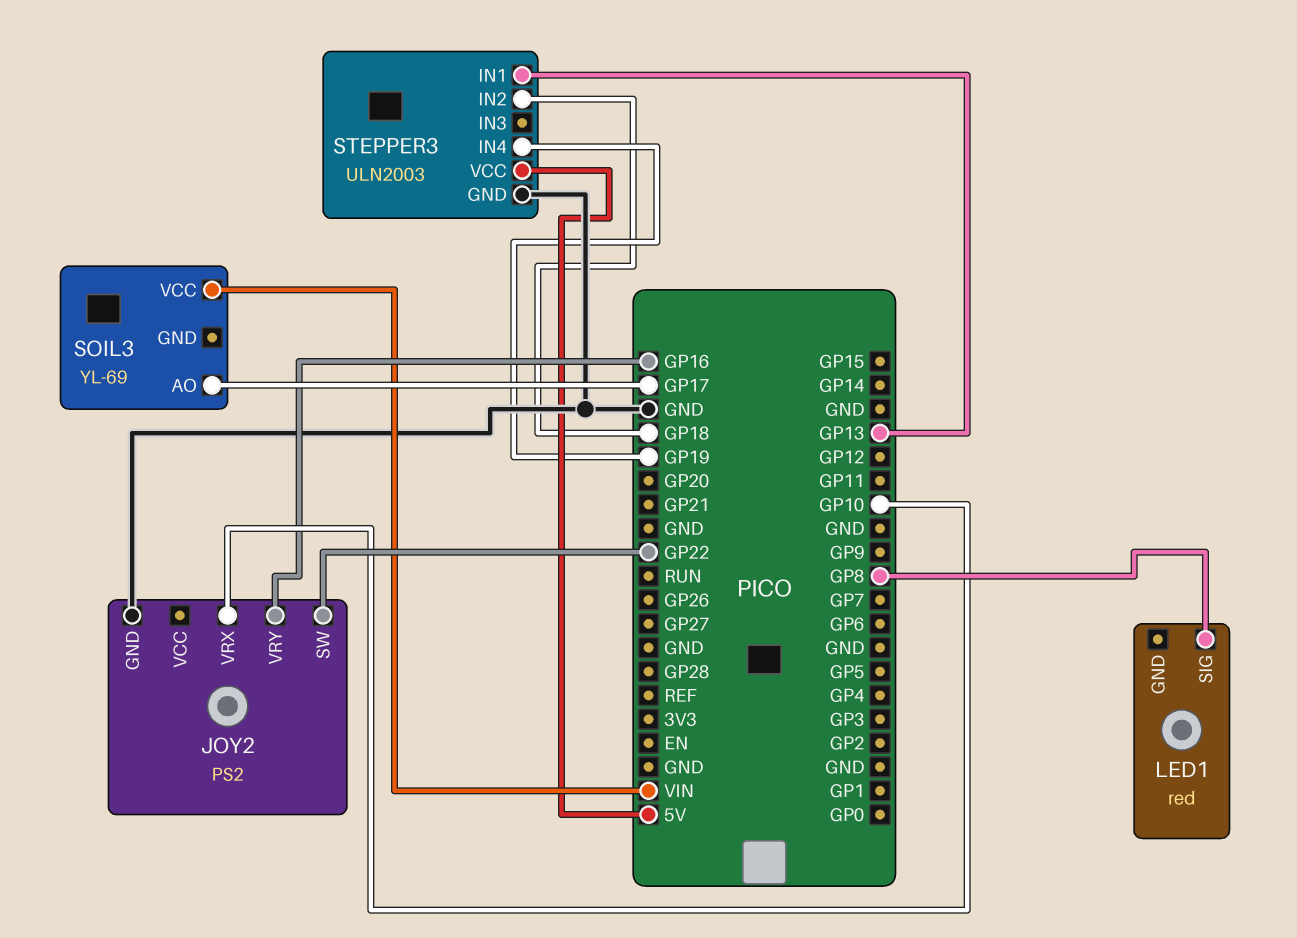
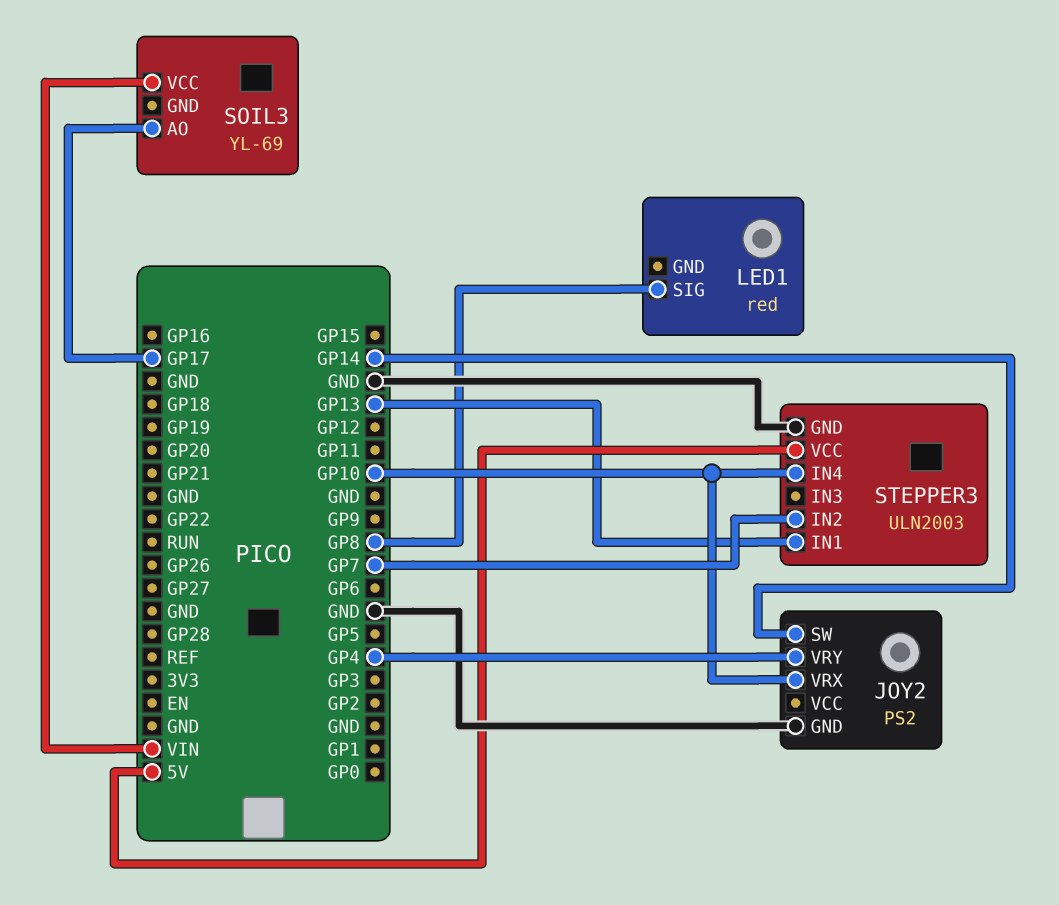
JOY2 pin SW: GP22 -> GP14
JOY2 pin VRY: GP16 -> GP4
STEPPER3 pin IN2: GP18 -> GP7
STEPPER3 pin IN4: GP19 -> GP10

